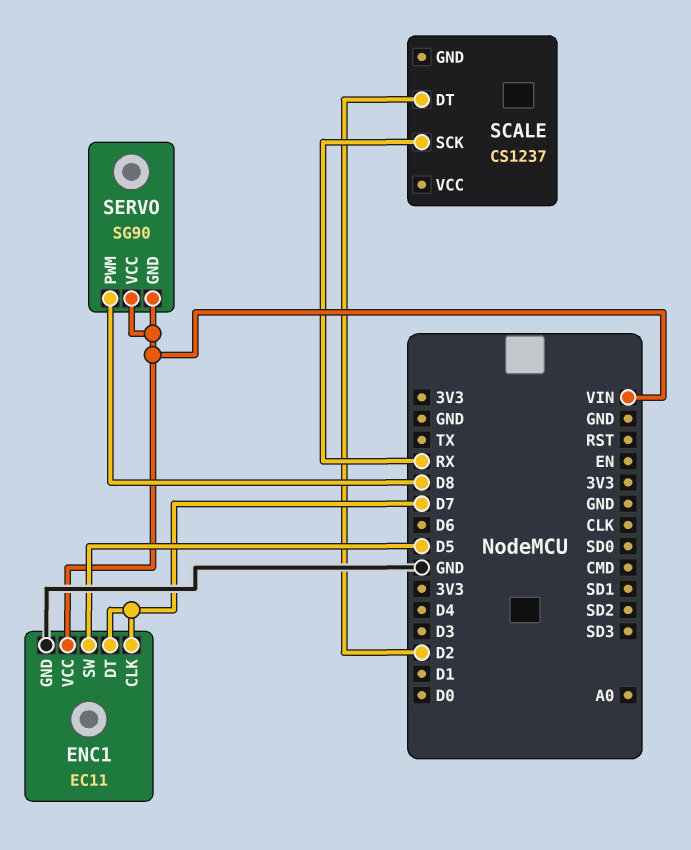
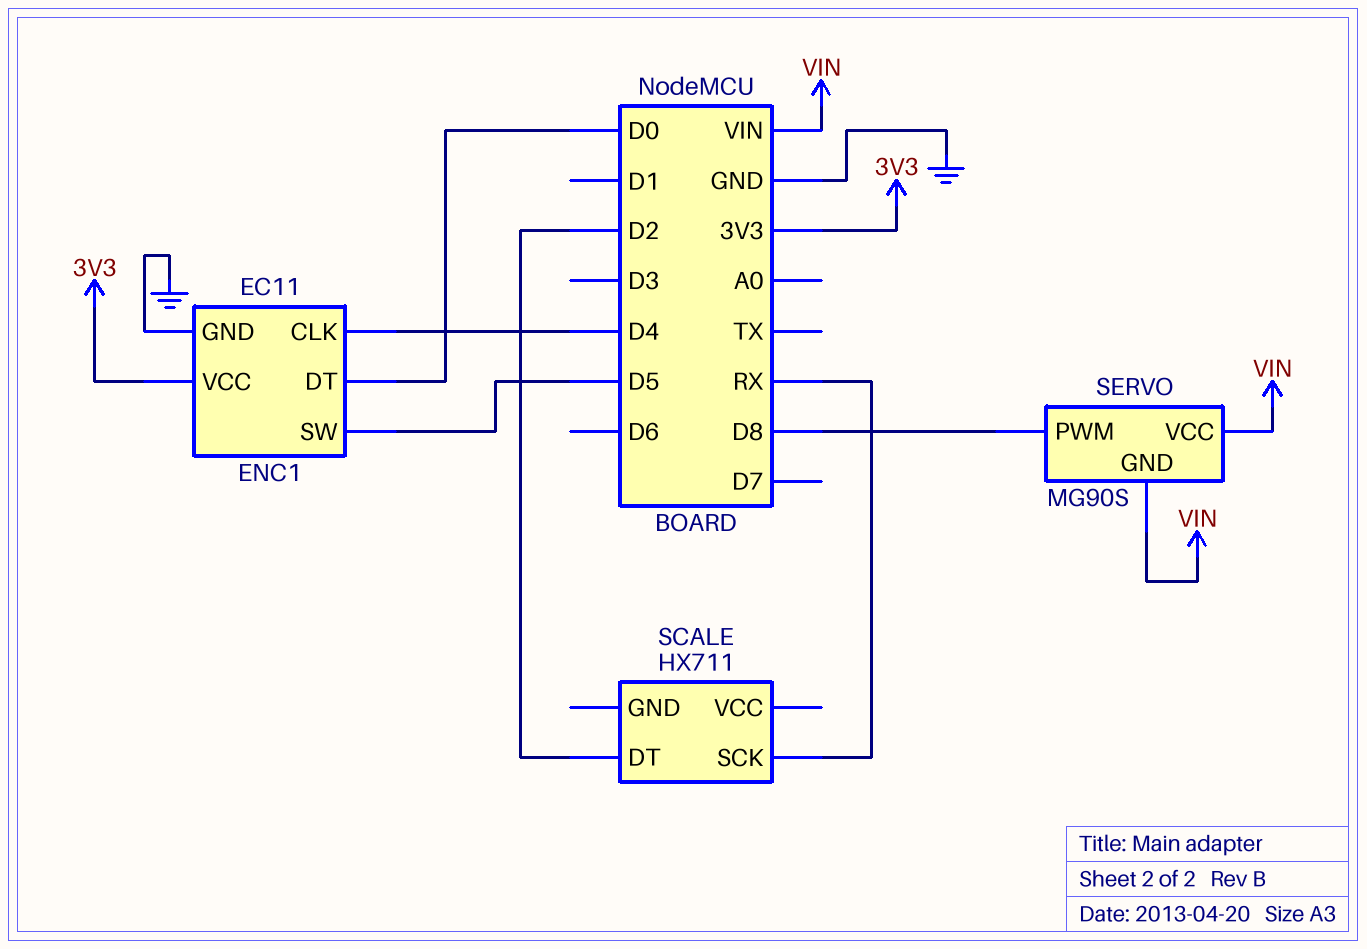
ENC1 pin CLK: D7 -> D4
ENC1 pin DT: D7 -> D0
ENC1 pin VCC: VIN -> 3V3
SCALE: CS1237 -> HX711
SERVO: SG90 -> MG90S

